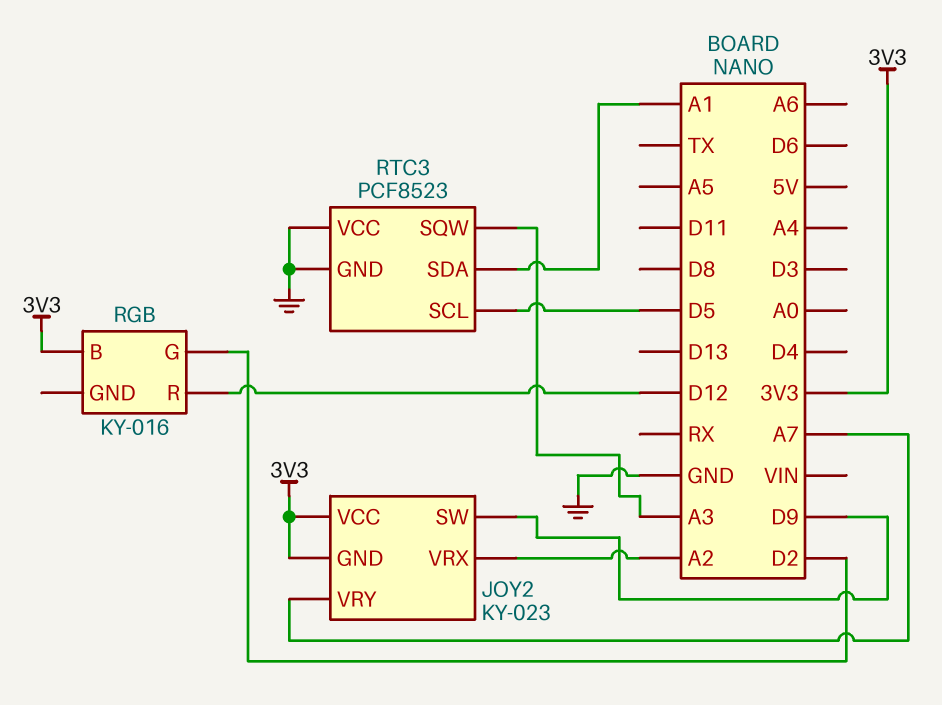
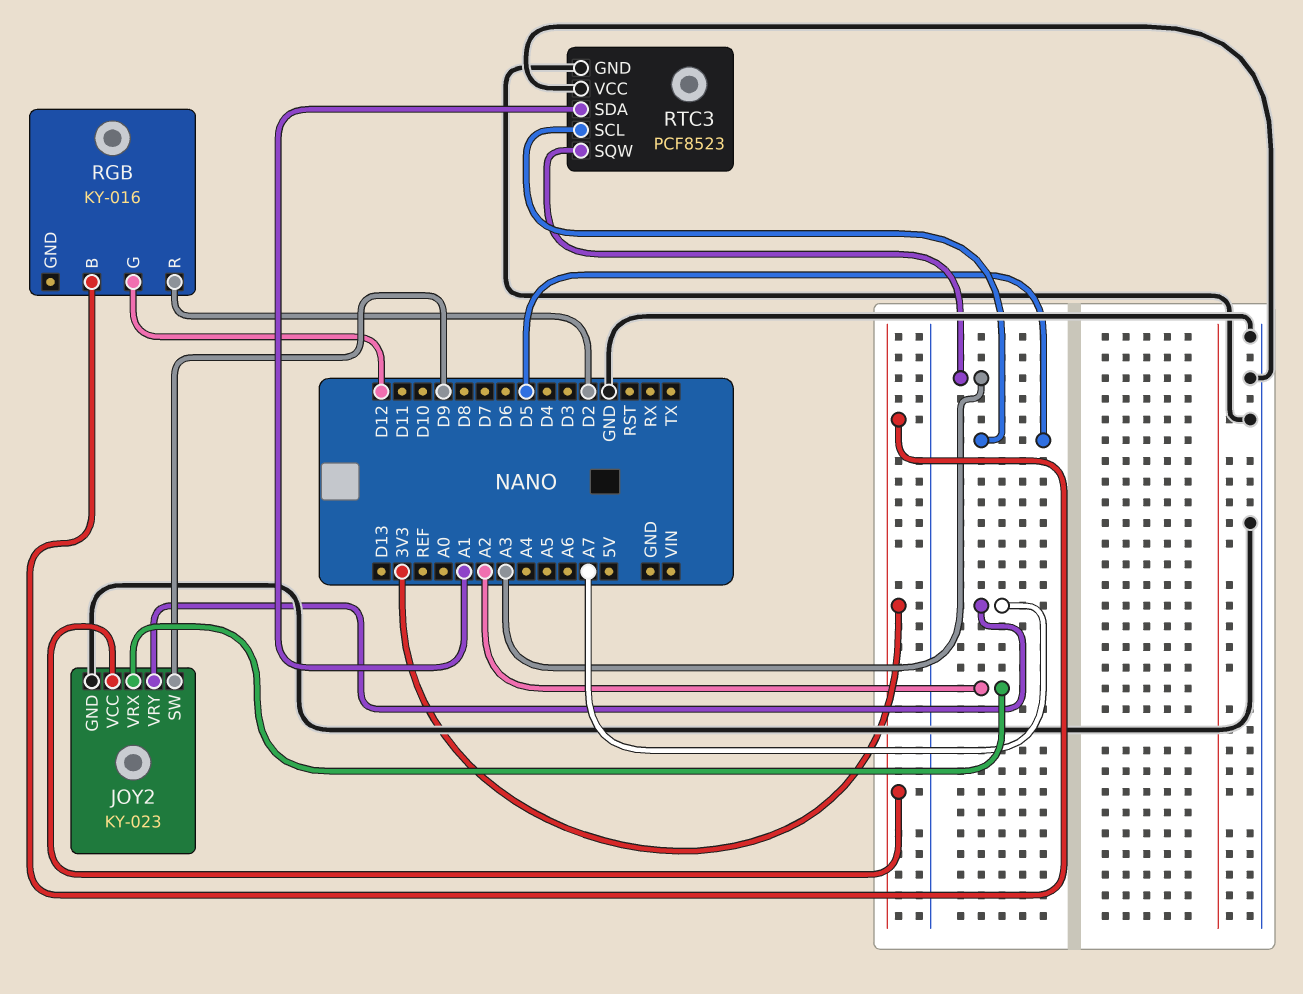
JOY2 pin GND: 3V3 -> GND
RGB pin G: D2 -> D12
RGB pin R: D12 -> D2

